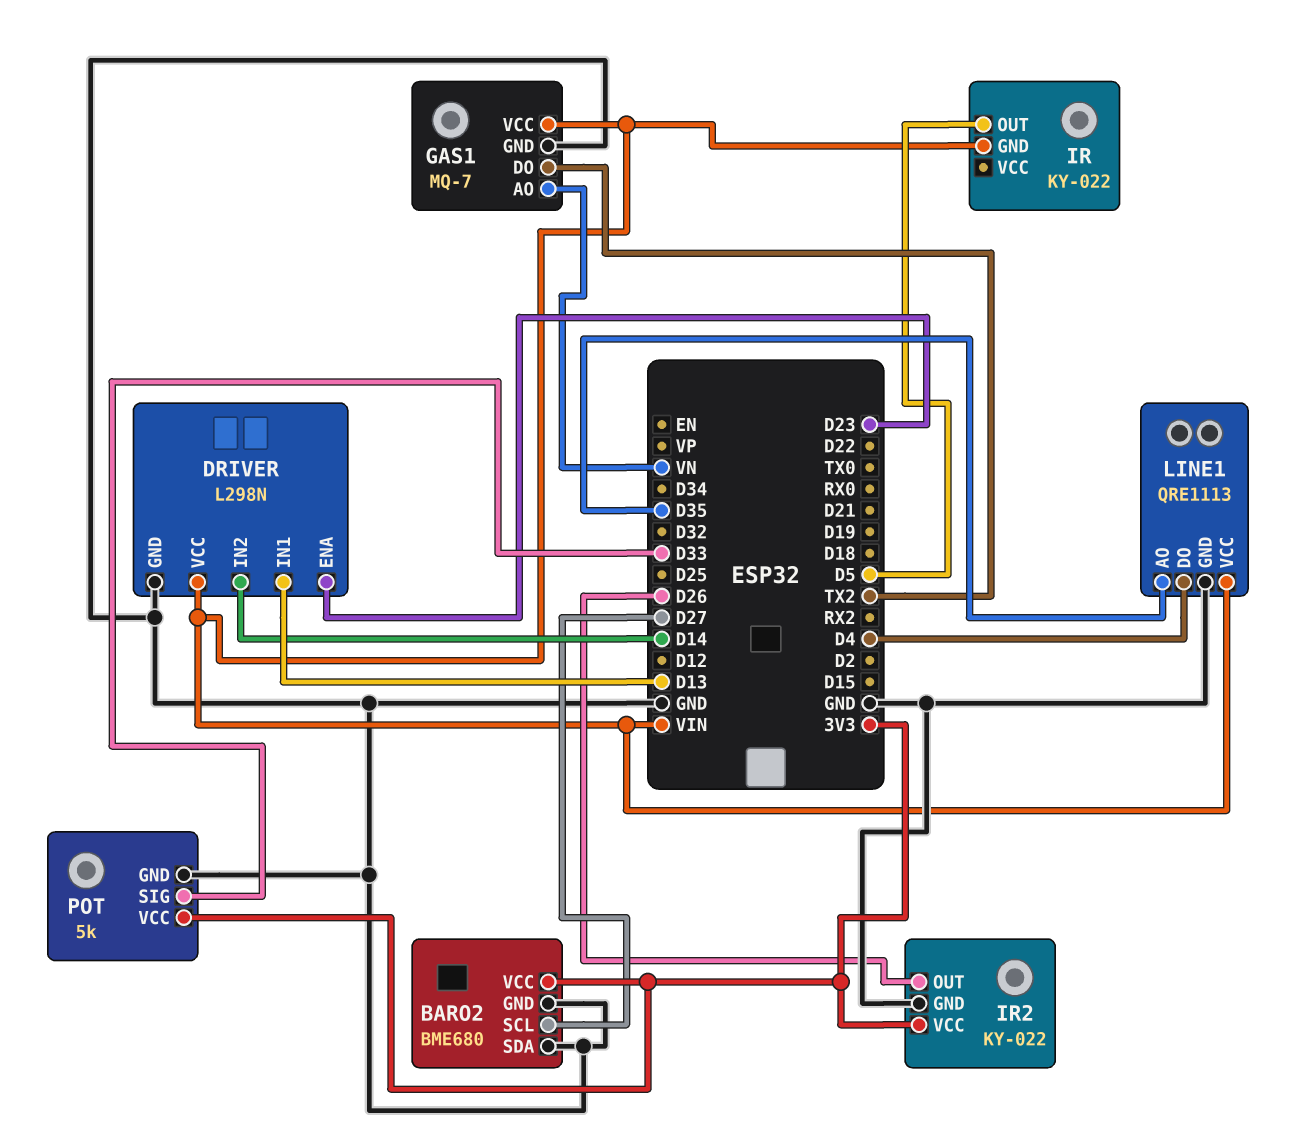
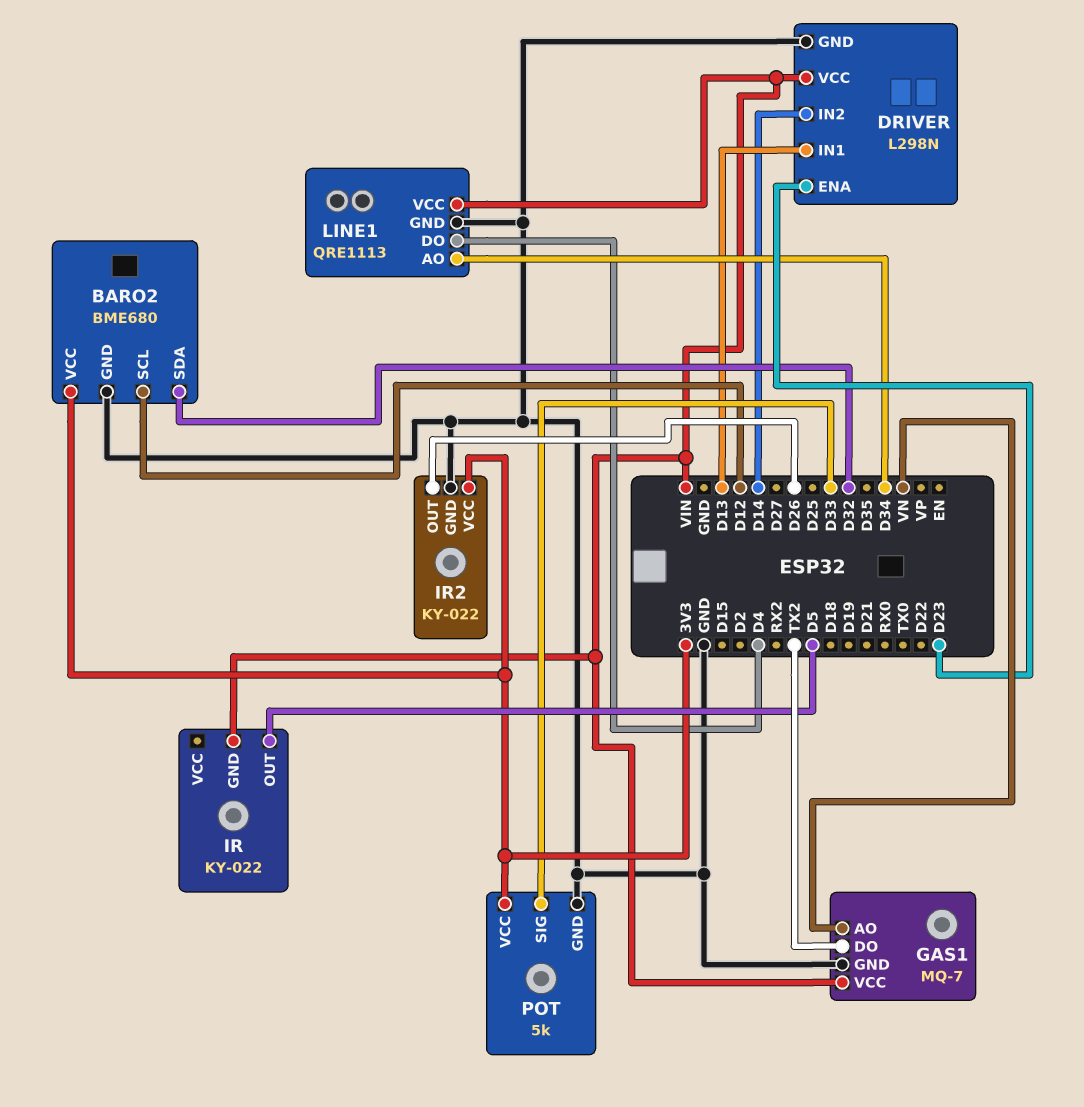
BARO2 pin SCL: D27 -> D12
BARO2 pin SDA: GND -> D32
LINE1 pin AO: D35 -> D34

